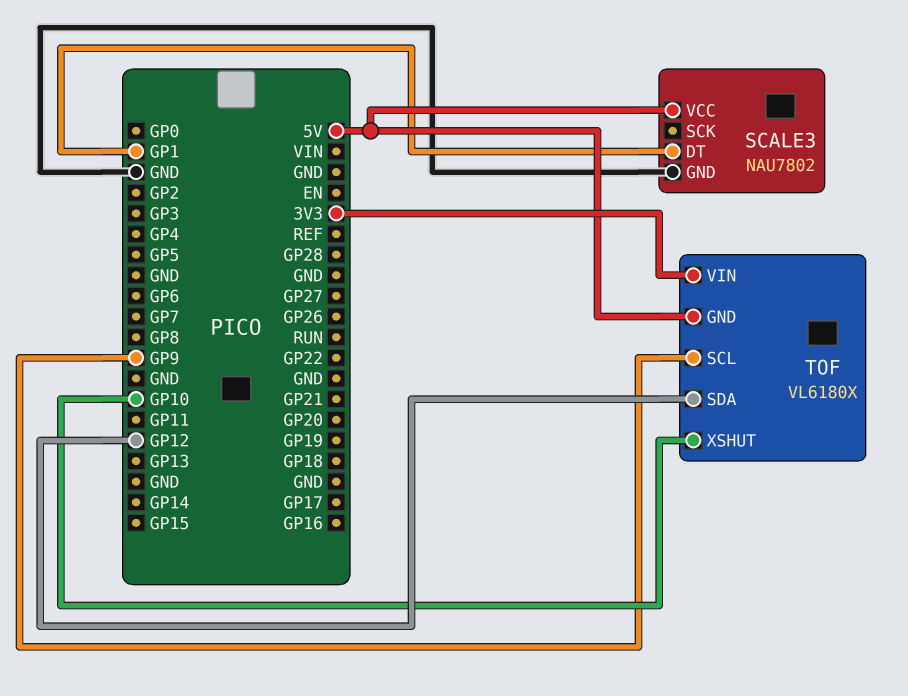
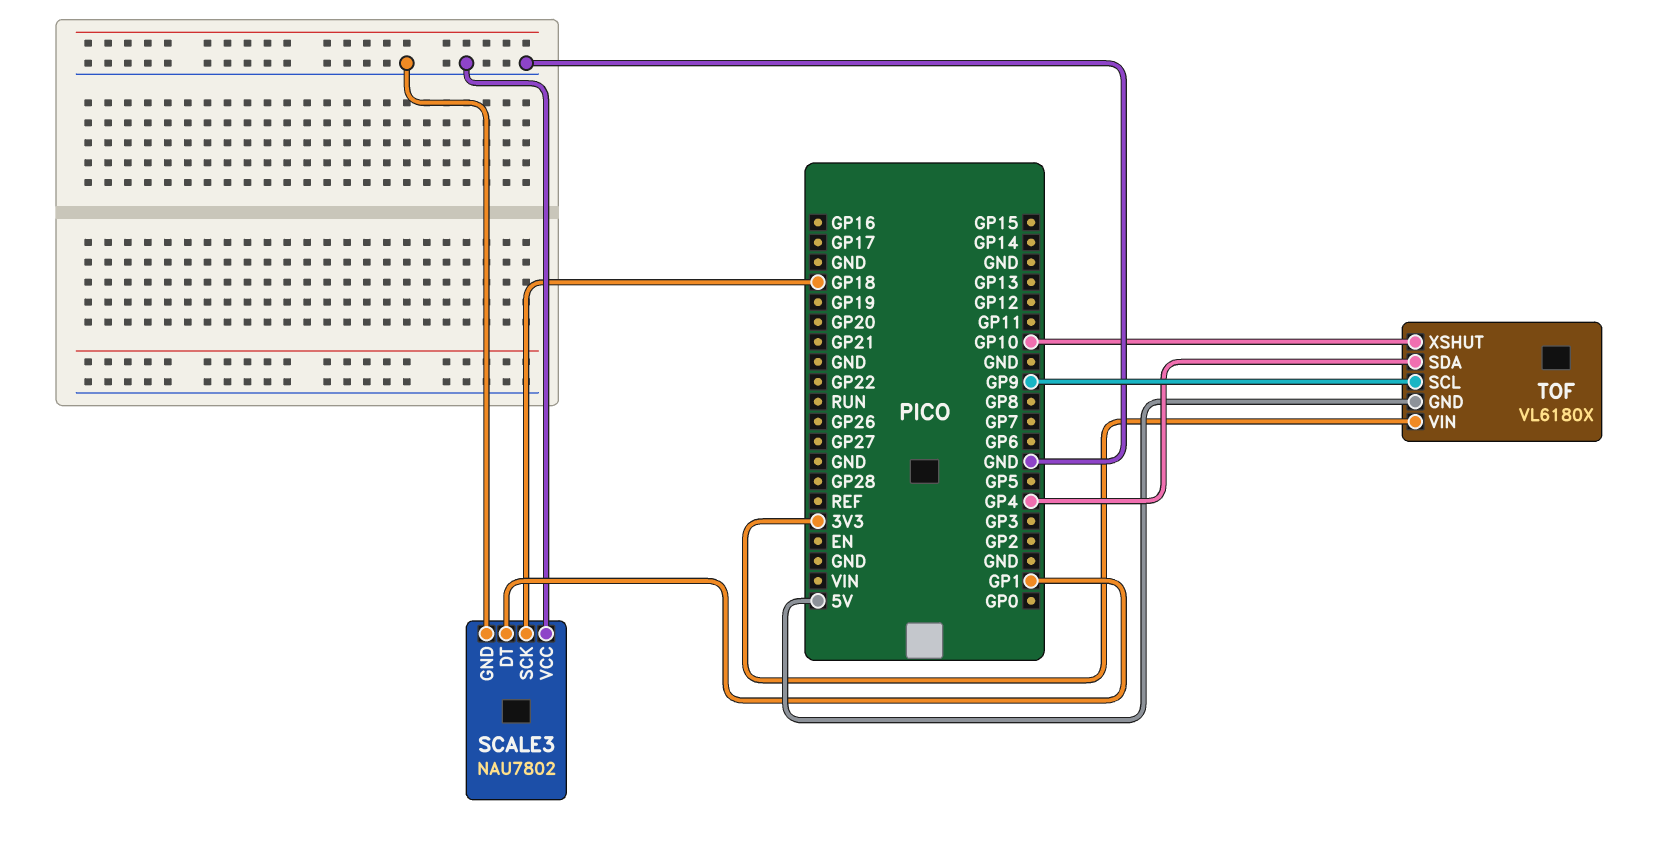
SCALE3 pin SCK: none -> GP18
SCALE3 pin VCC: 5V -> GND
TOF pin SDA: GP12 -> GP4

